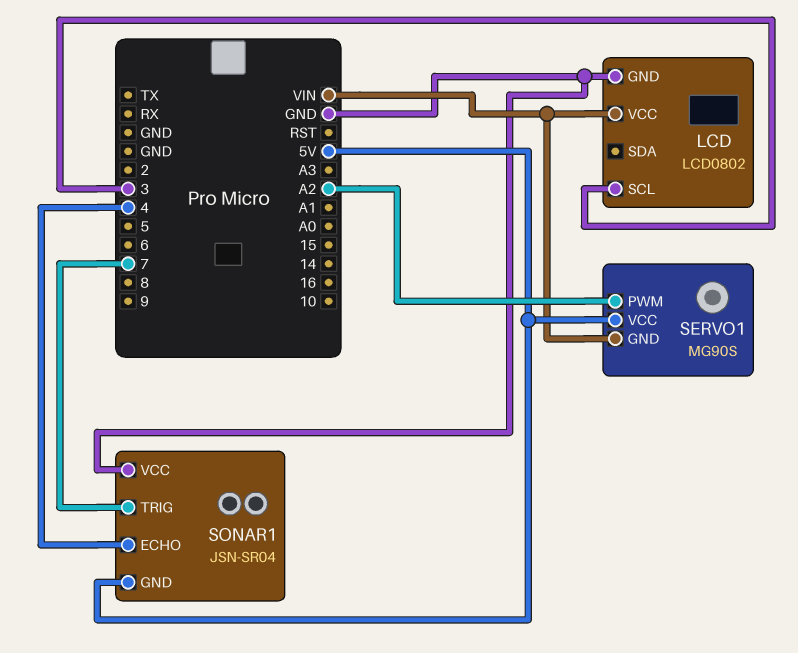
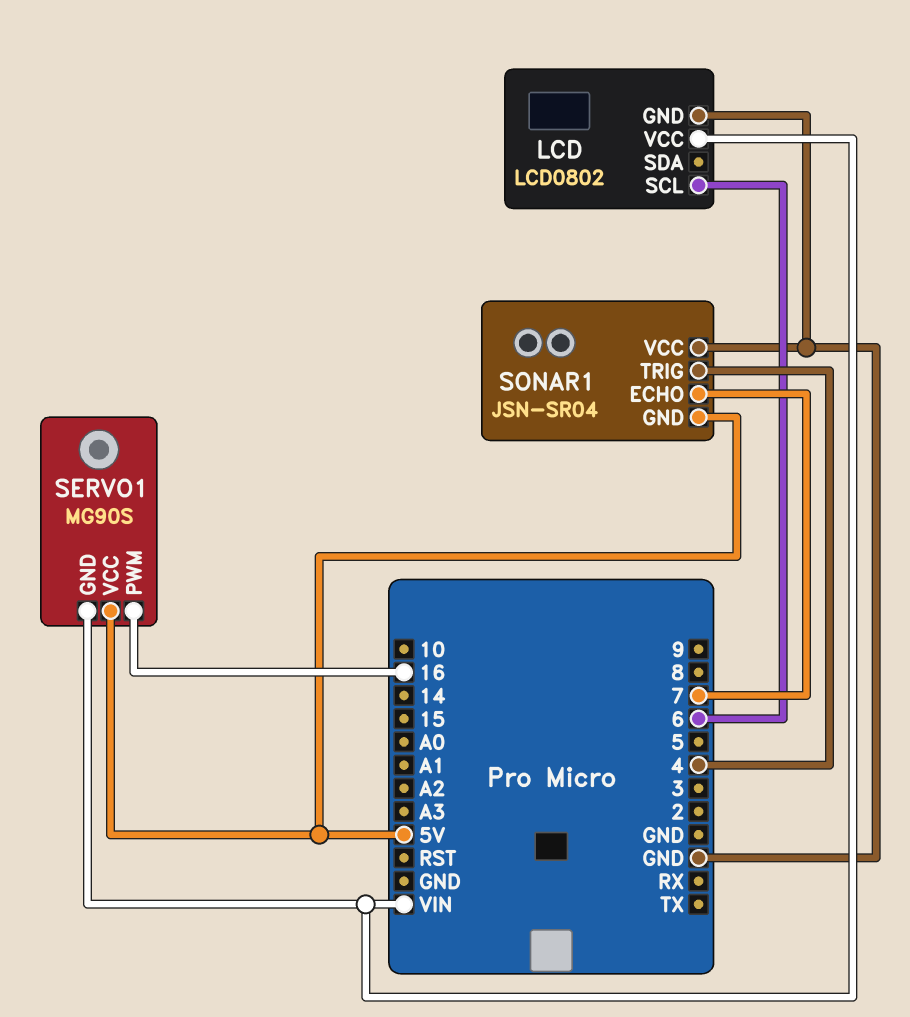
LCD pin SCL: 3 -> 6
SERVO1 pin PWM: A2 -> 16
SONAR1 pin ECHO: 4 -> 7
SONAR1 pin TRIG: 7 -> 4

